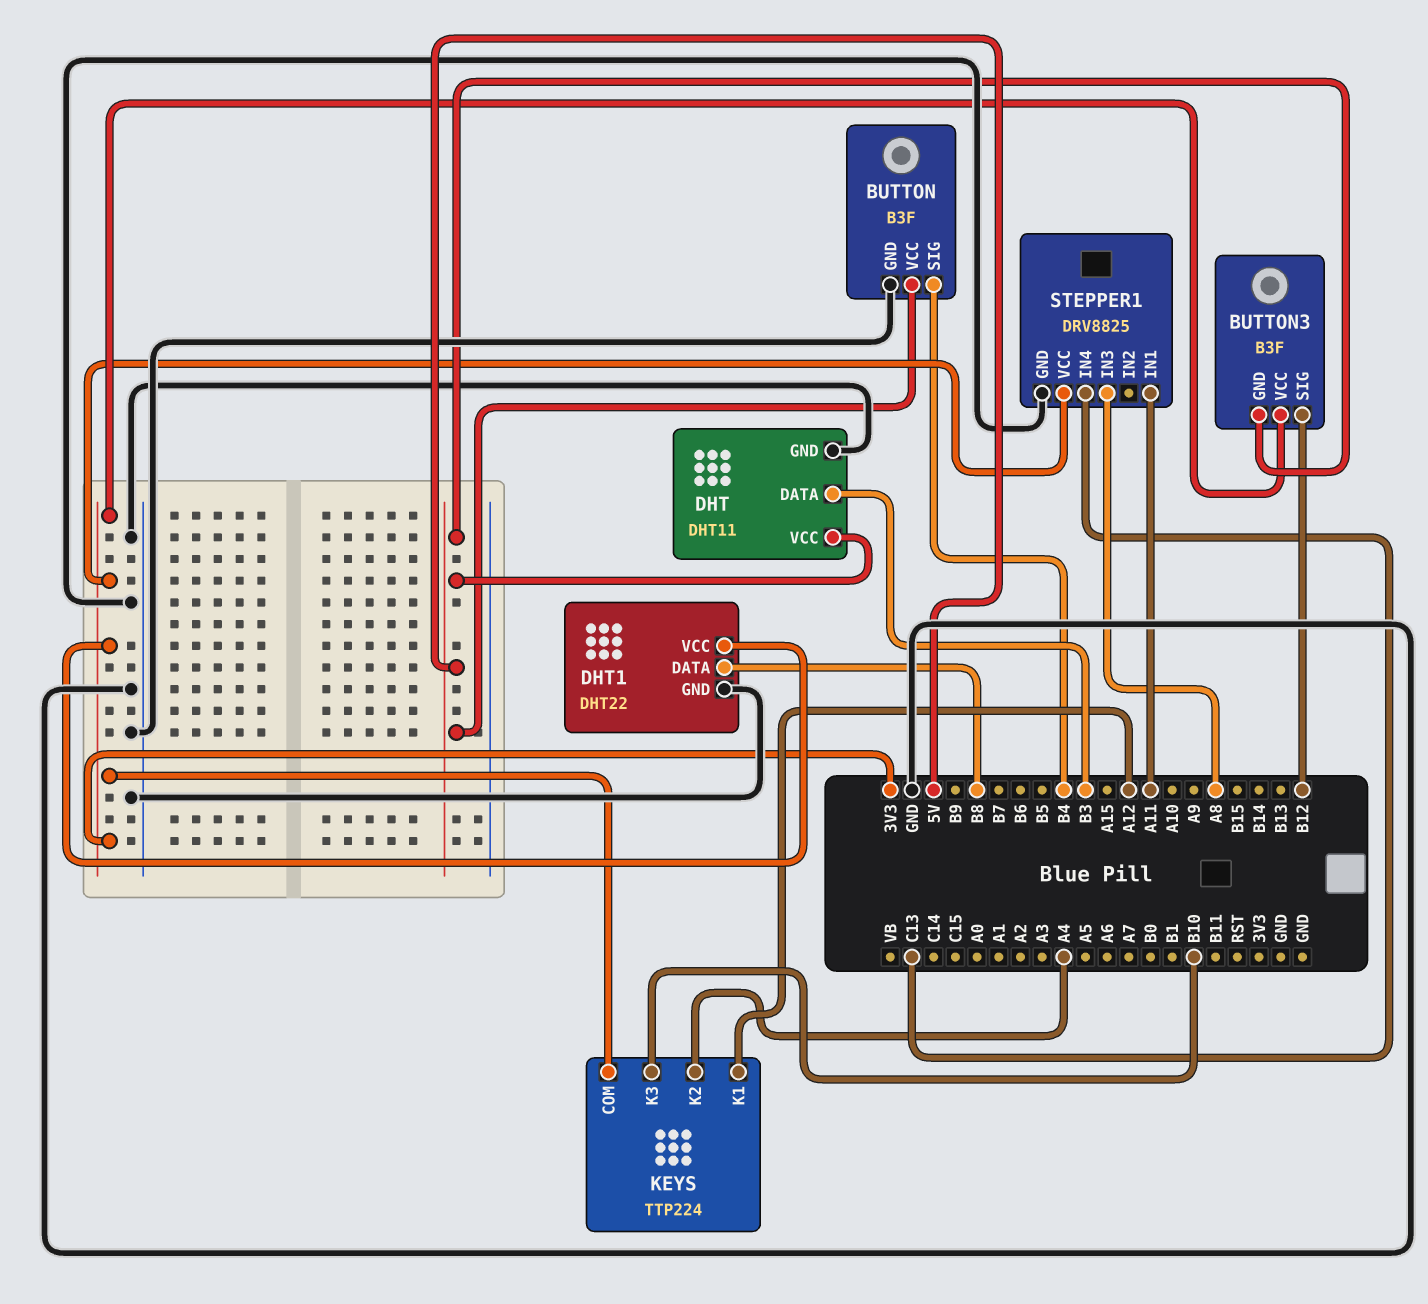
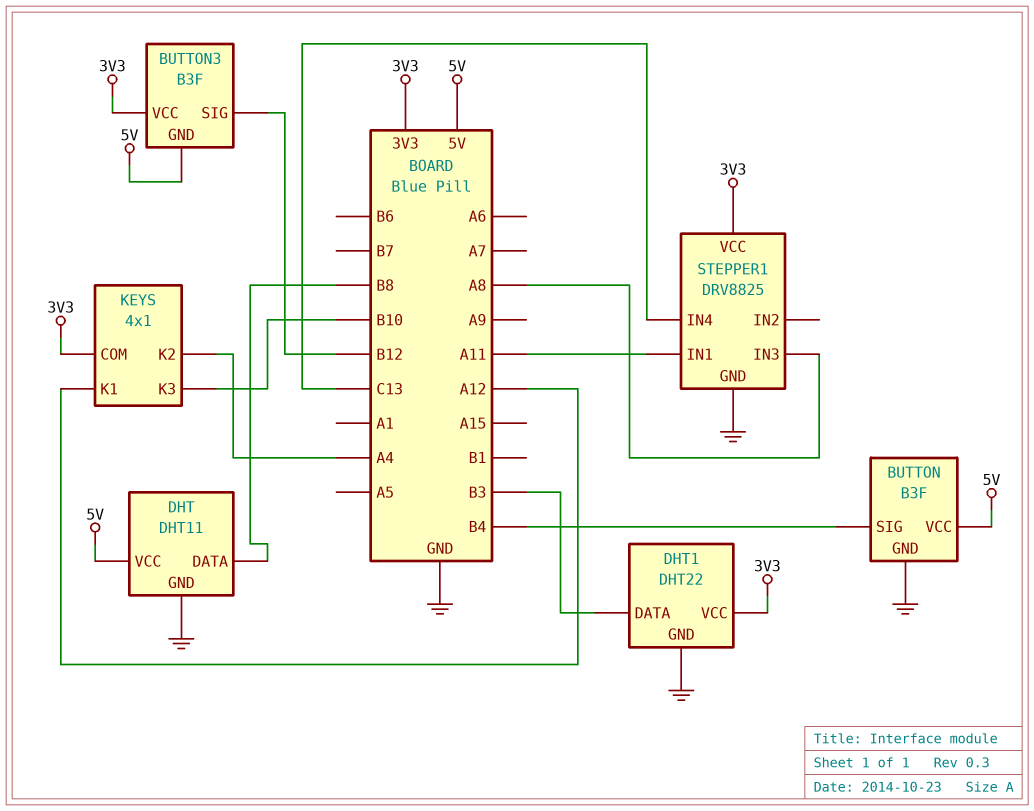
DHT pin DATA: B3 -> B8
DHT1 pin DATA: B8 -> B3
KEYS: TTP224 -> 4x1

